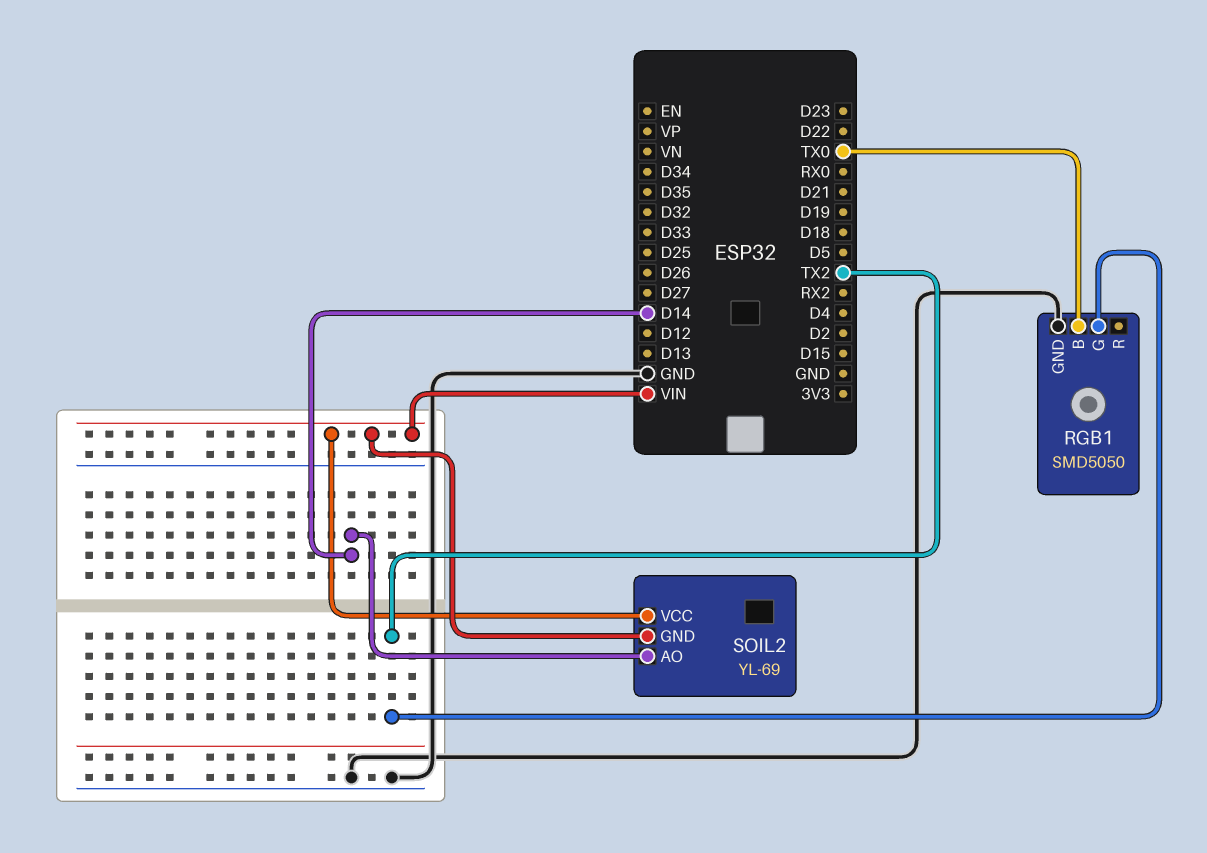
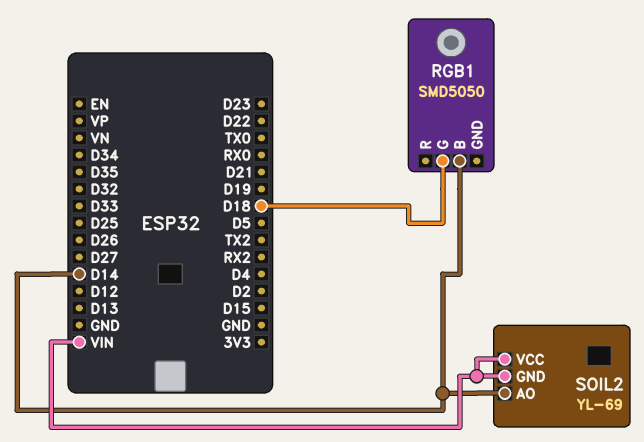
RGB1 pin B: TX0 -> D14
RGB1 pin G: TX2 -> D18
RGB1 pin GND: GND -> none

